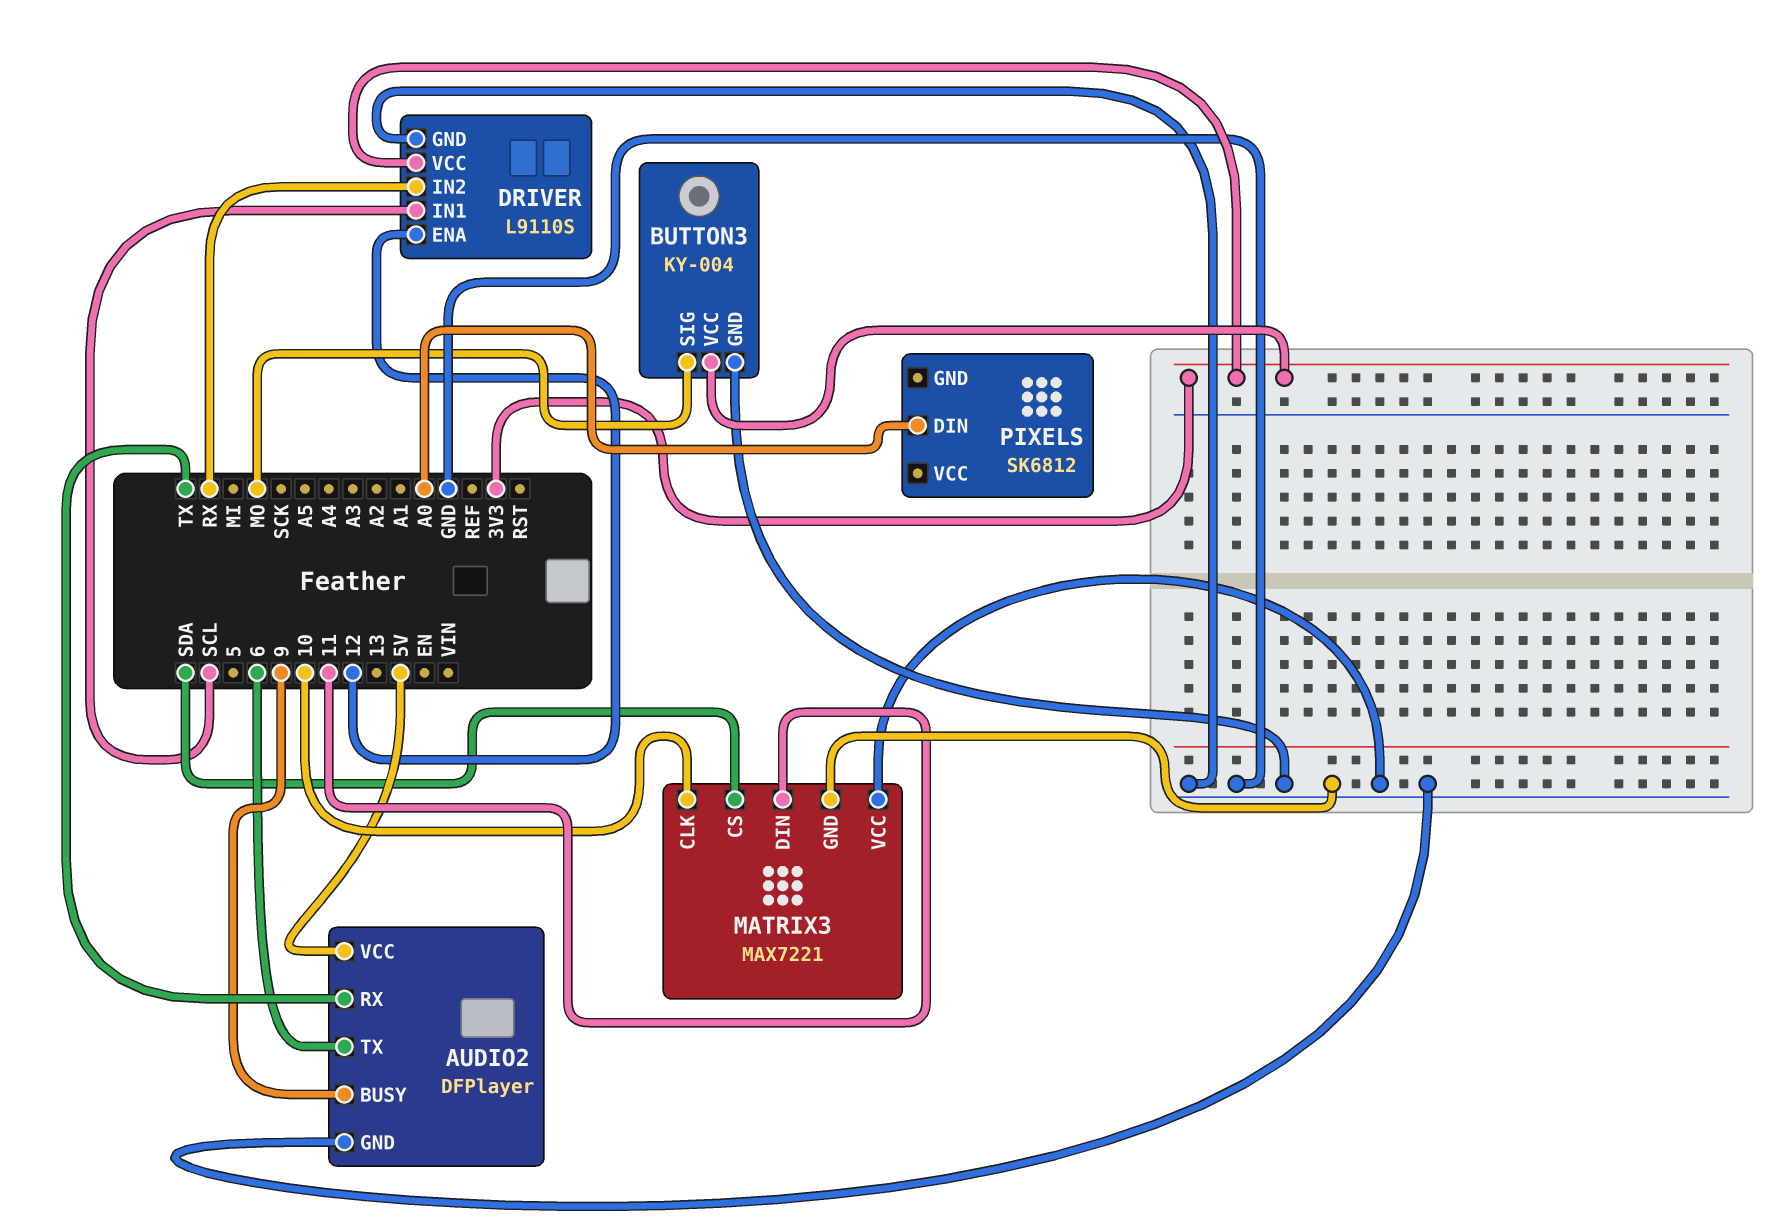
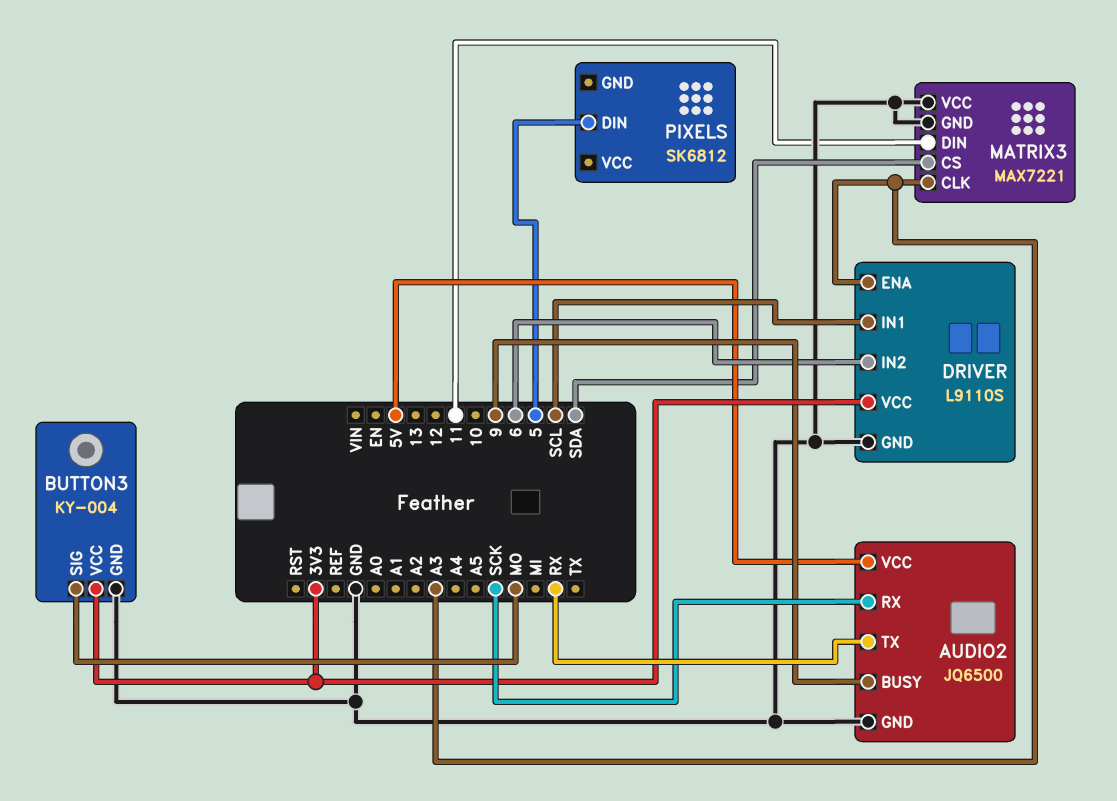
AUDIO2: DFPlayer -> JQ6500
AUDIO2 pin RX: TX -> SCK
AUDIO2 pin TX: 6 -> RX
DRIVER pin ENA: 12 -> A3
DRIVER pin IN2: RX -> 6
MATRIX3 pin CLK: 10 -> A3
PIXELS pin DIN: A0 -> 5

